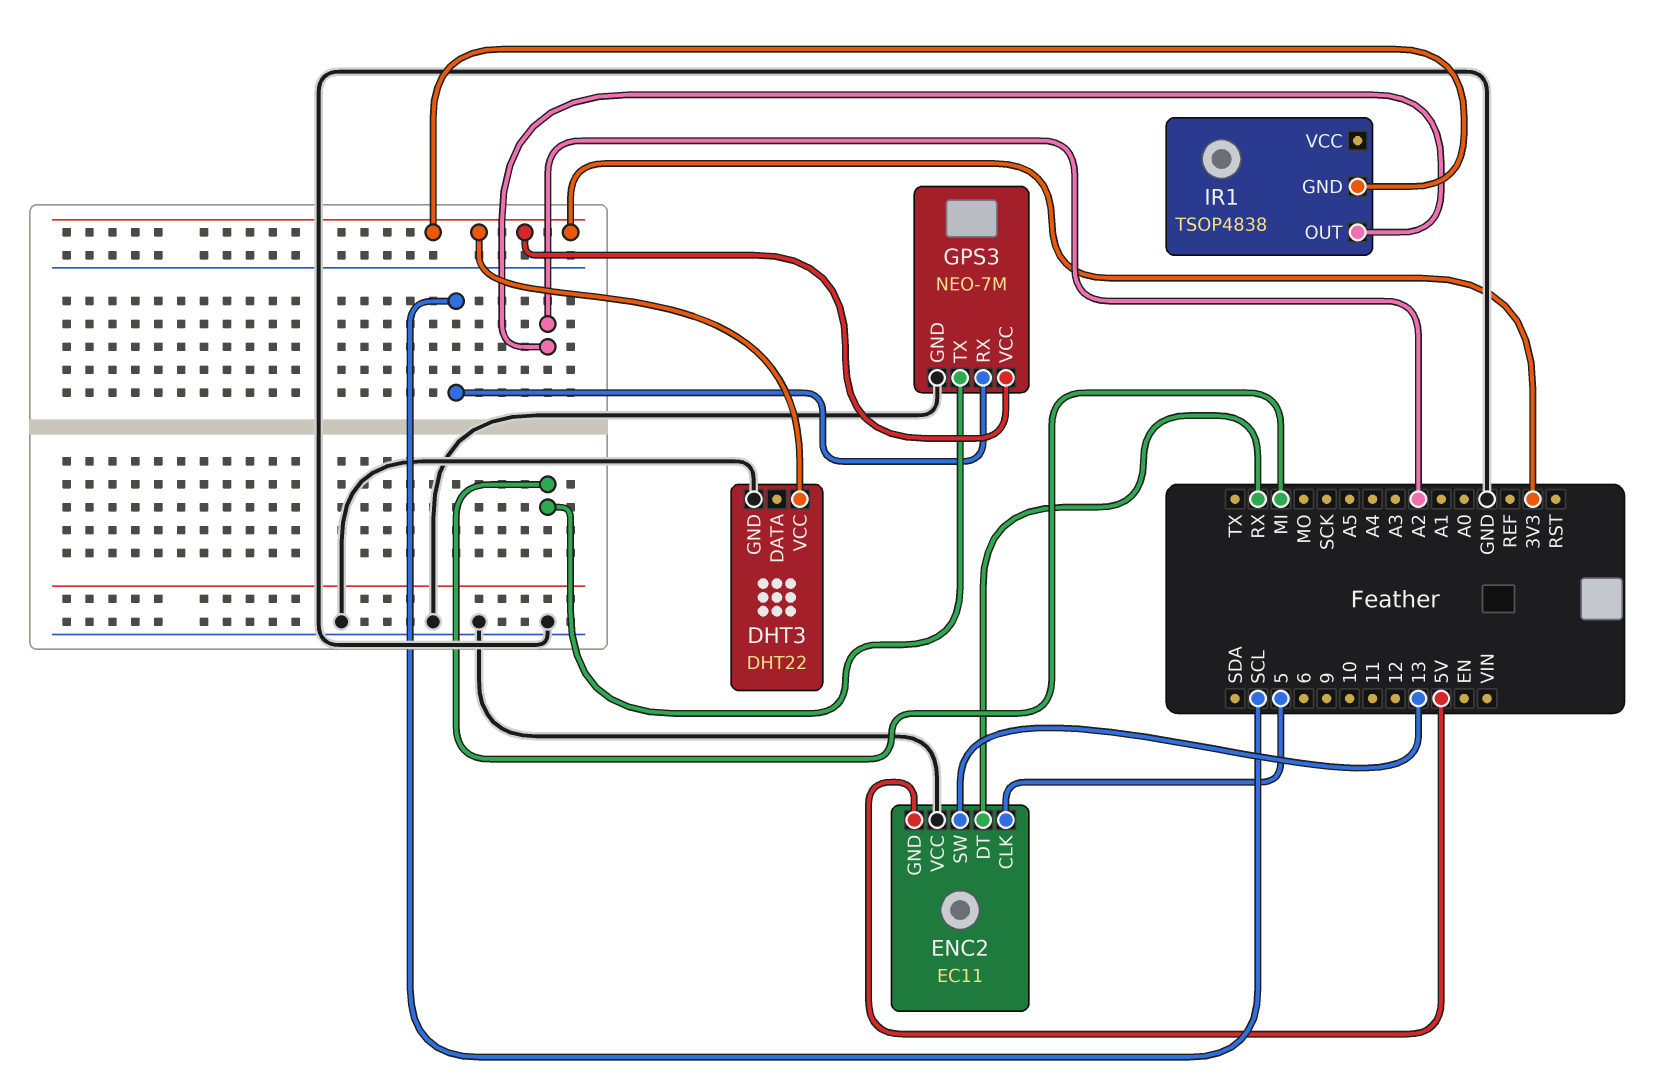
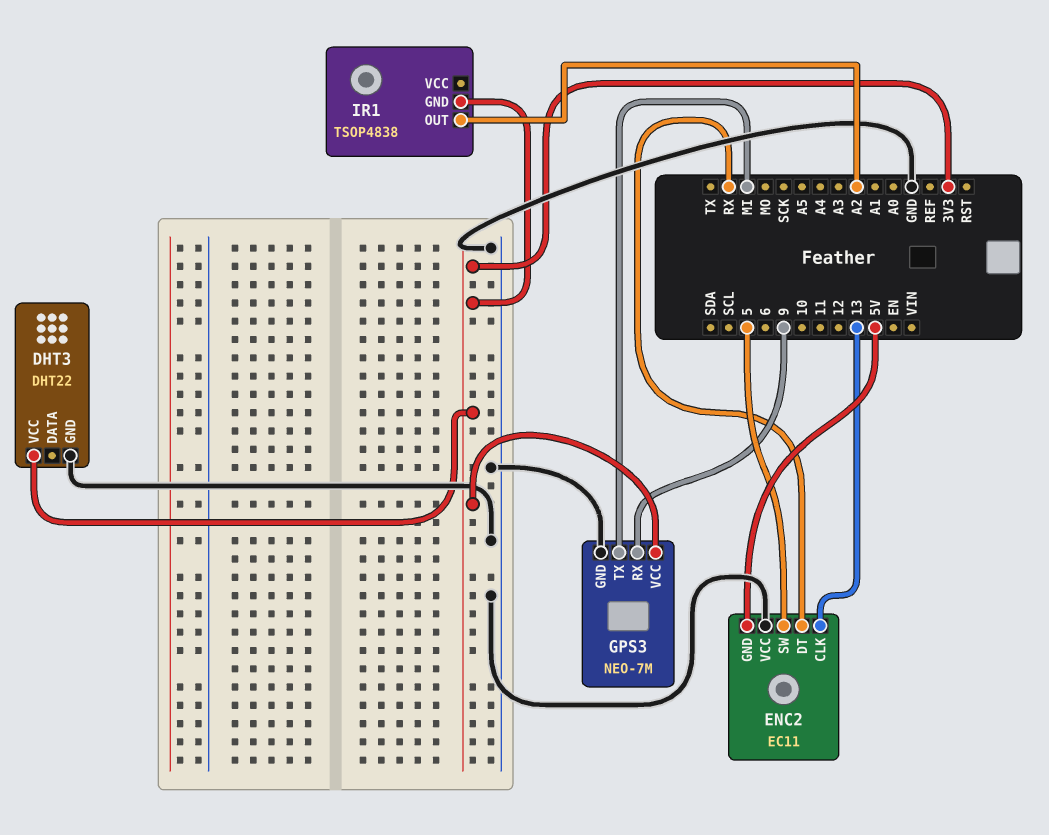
ENC2 pin CLK: 5 -> 13
ENC2 pin SW: 13 -> 5
GPS3 pin RX: SCL -> 9

